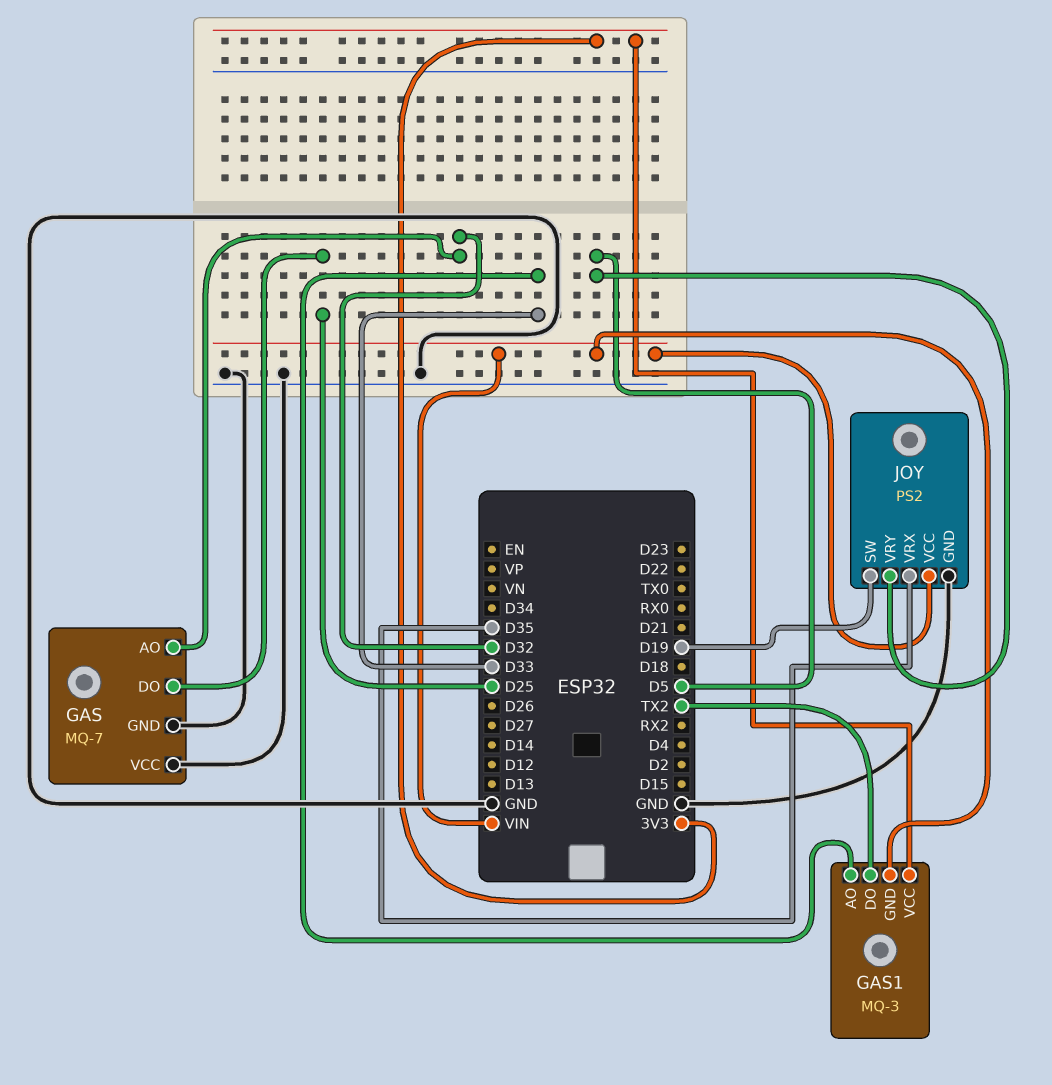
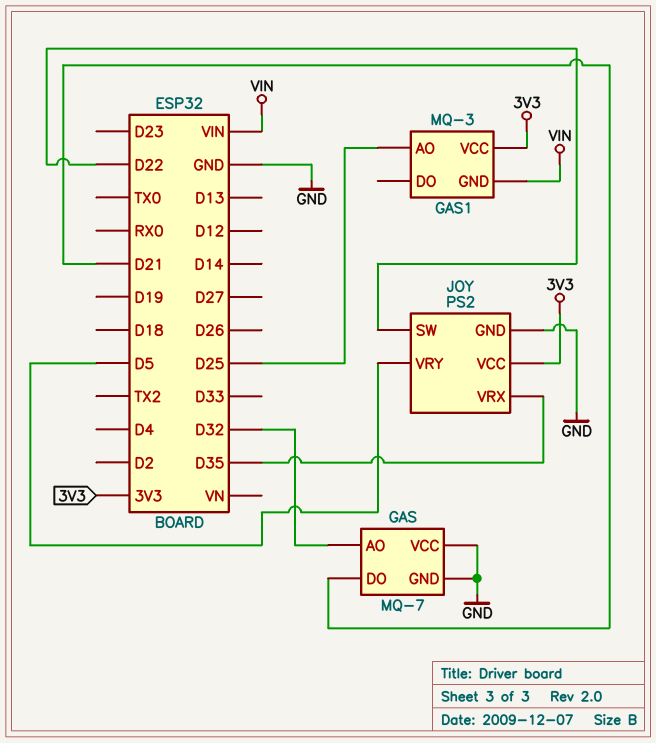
GAS pin DO: D25 -> D21
GAS1 pin AO: D33 -> D25
GAS1 pin DO: TX2 -> none
JOY pin SW: D19 -> D22
JOY pin VCC: VIN -> 3V3

